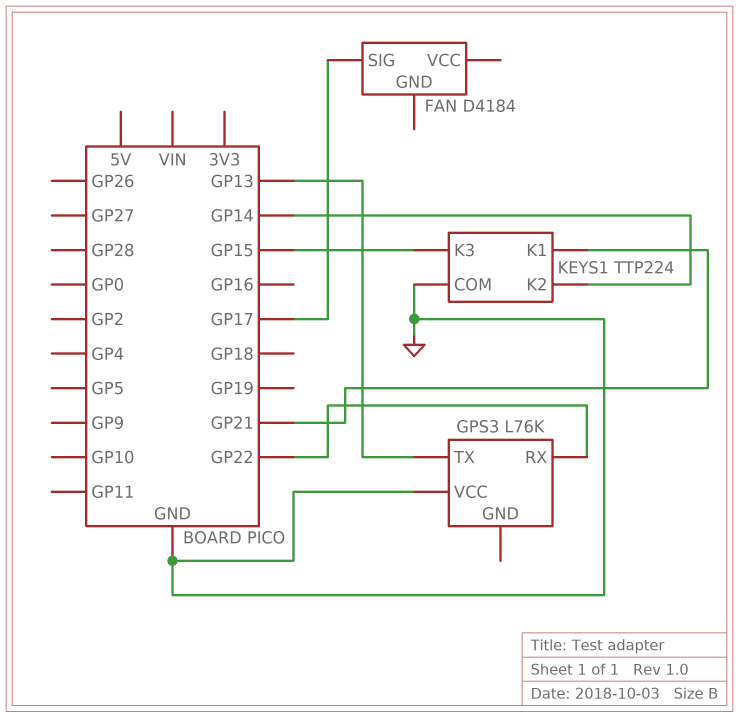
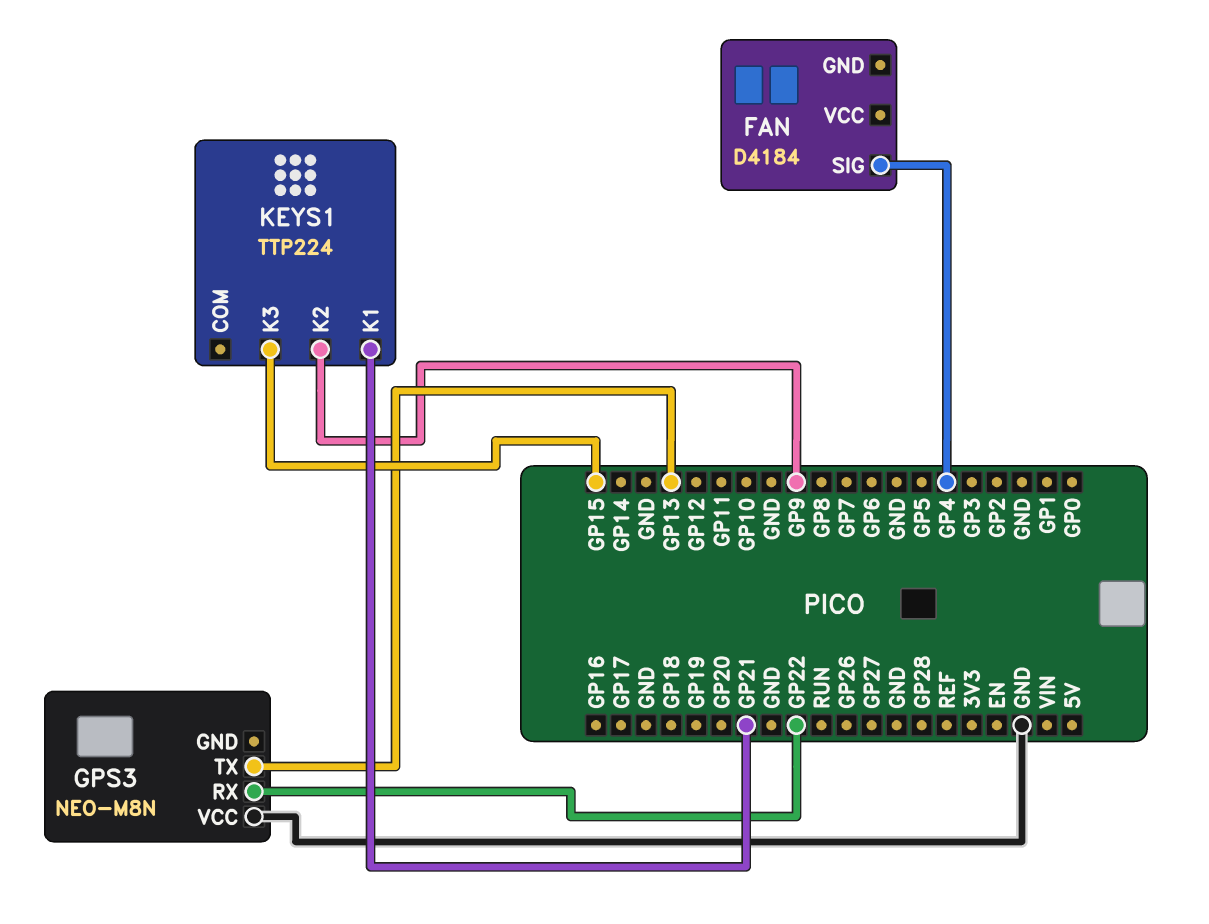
FAN pin SIG: GP17 -> GP4
GPS3: L76K -> NEO-M8N
KEYS1 pin COM: GND -> none
KEYS1 pin K2: GP14 -> GP9

